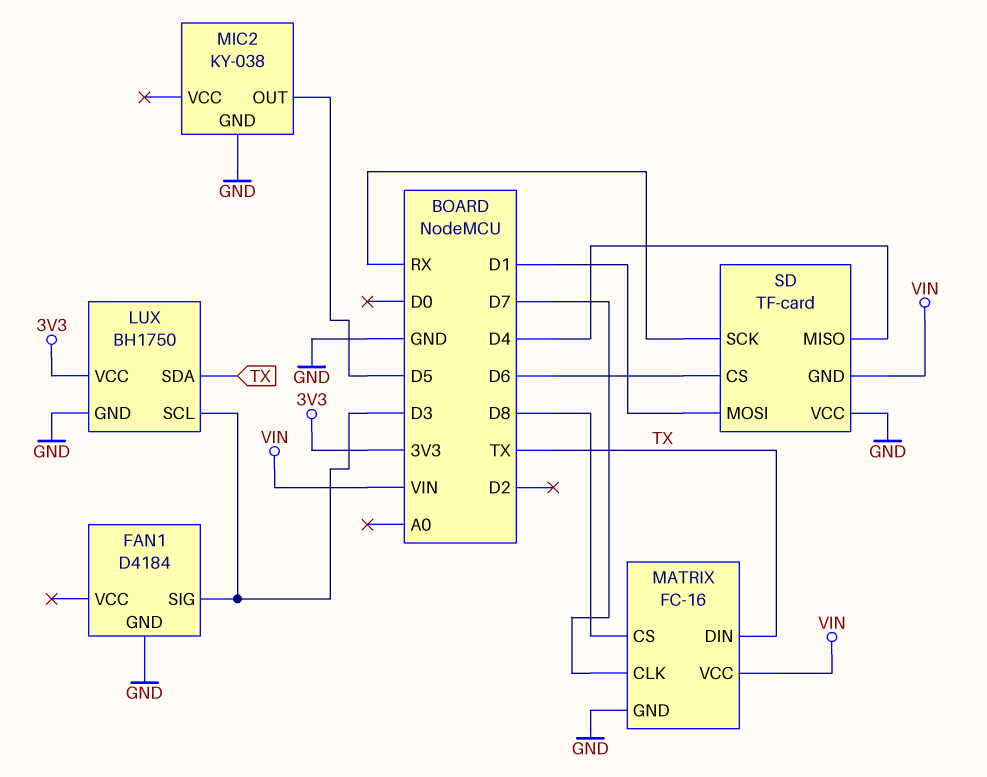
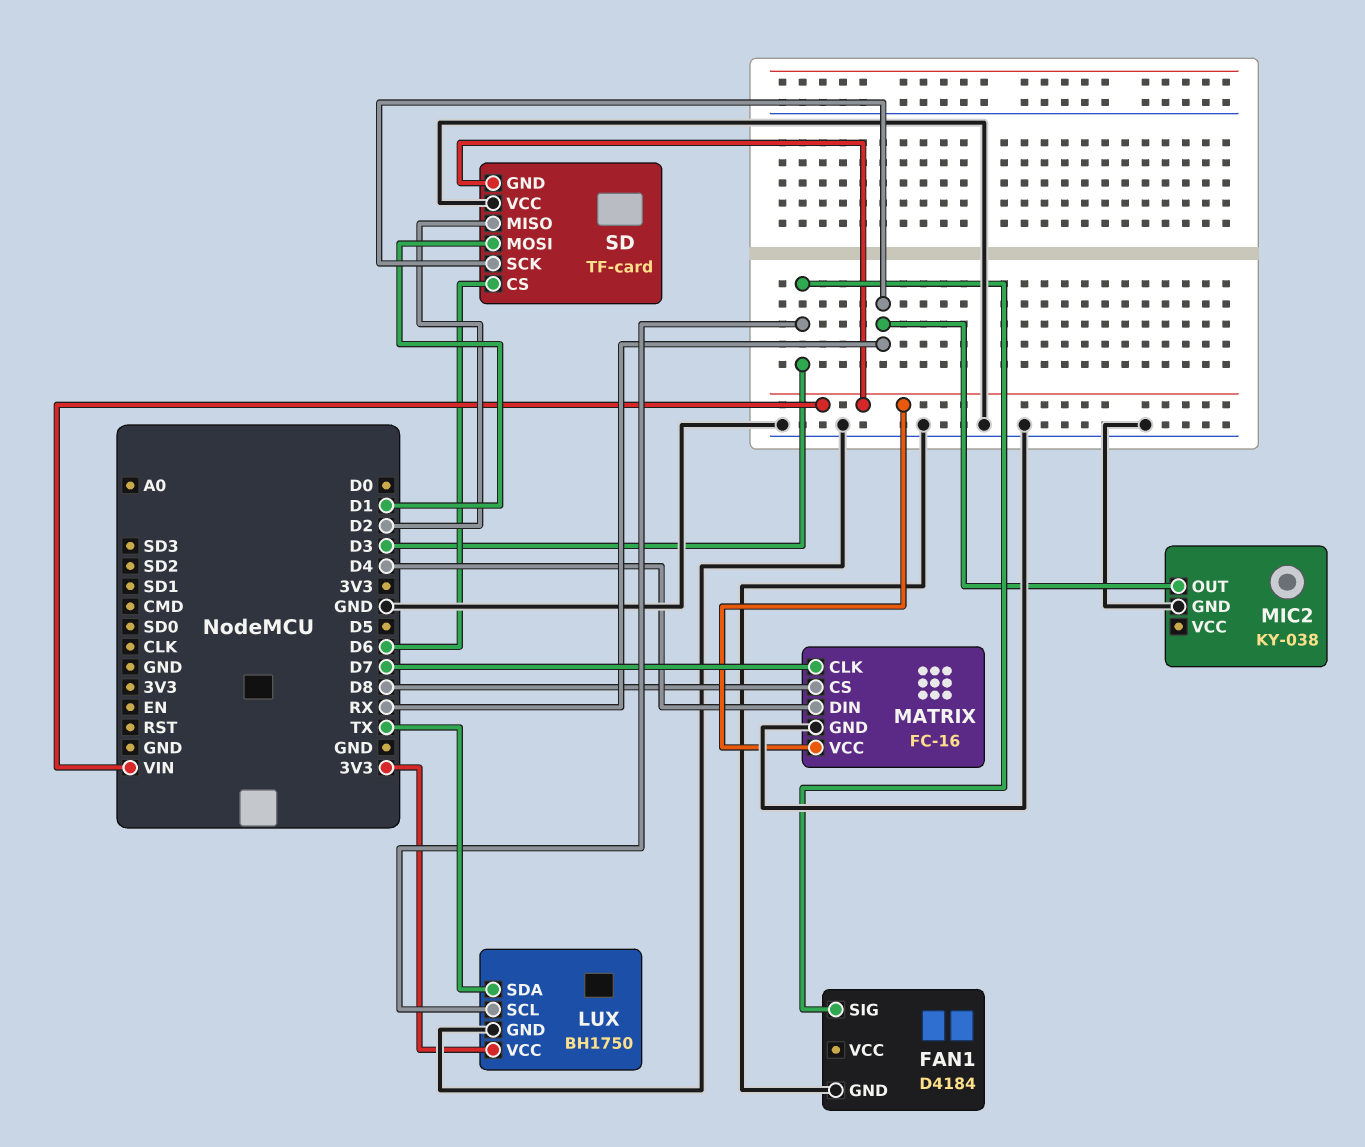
MATRIX pin DIN: TX -> D4
MIC2 pin OUT: D5 -> RX
SD pin MISO: D4 -> D2

